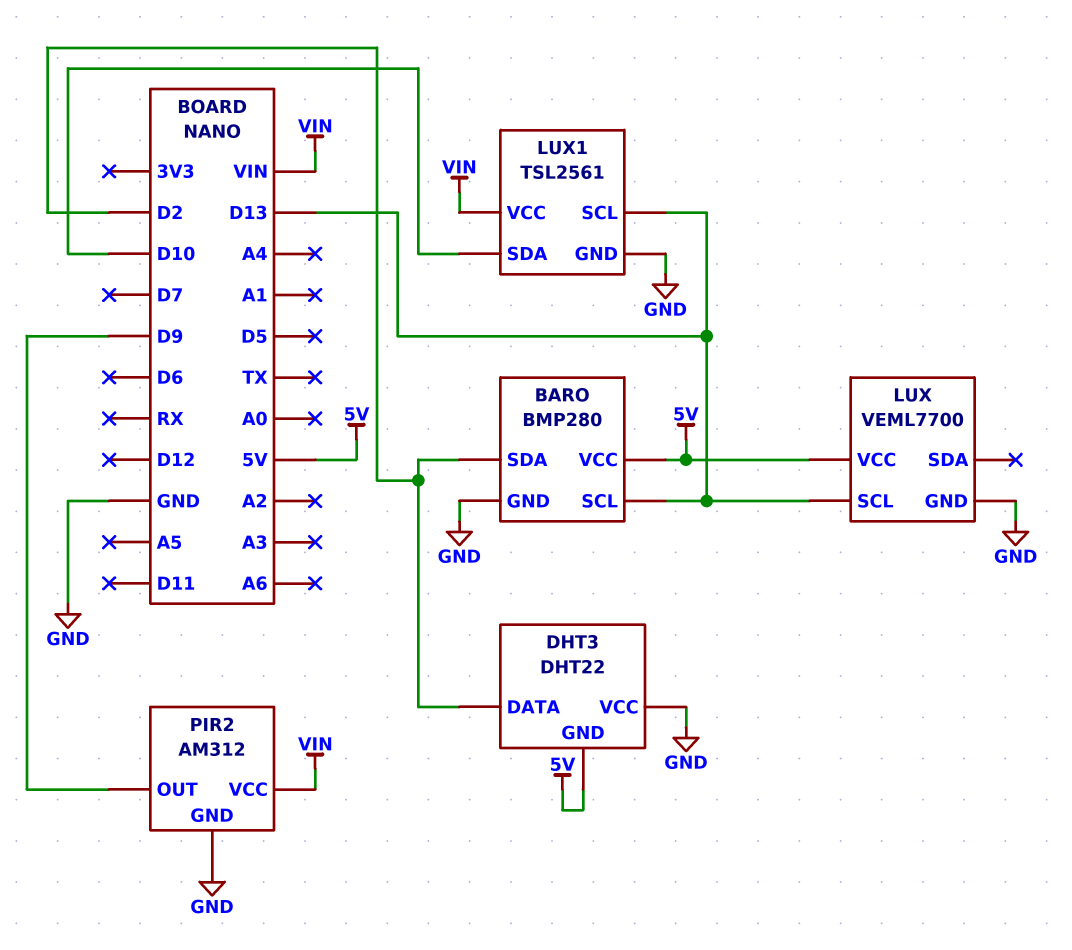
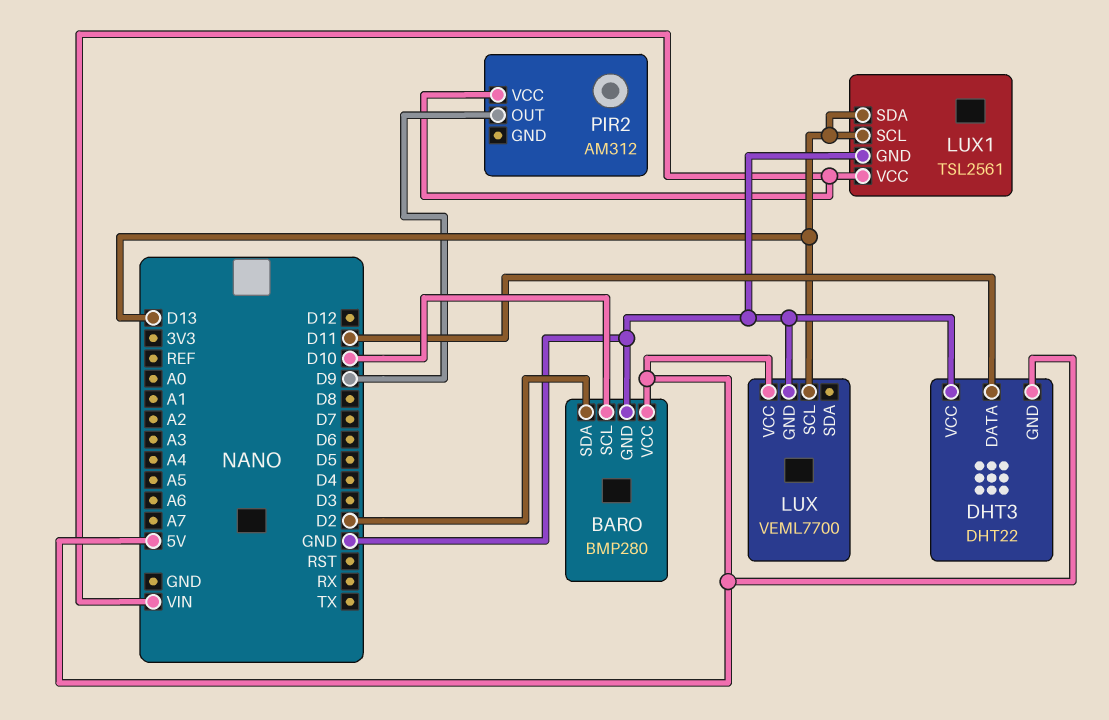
BARO pin SCL: D13 -> D10
DHT3 pin DATA: D2 -> D11
LUX1 pin SDA: D10 -> D13
PIR2 pin GND: GND -> none

